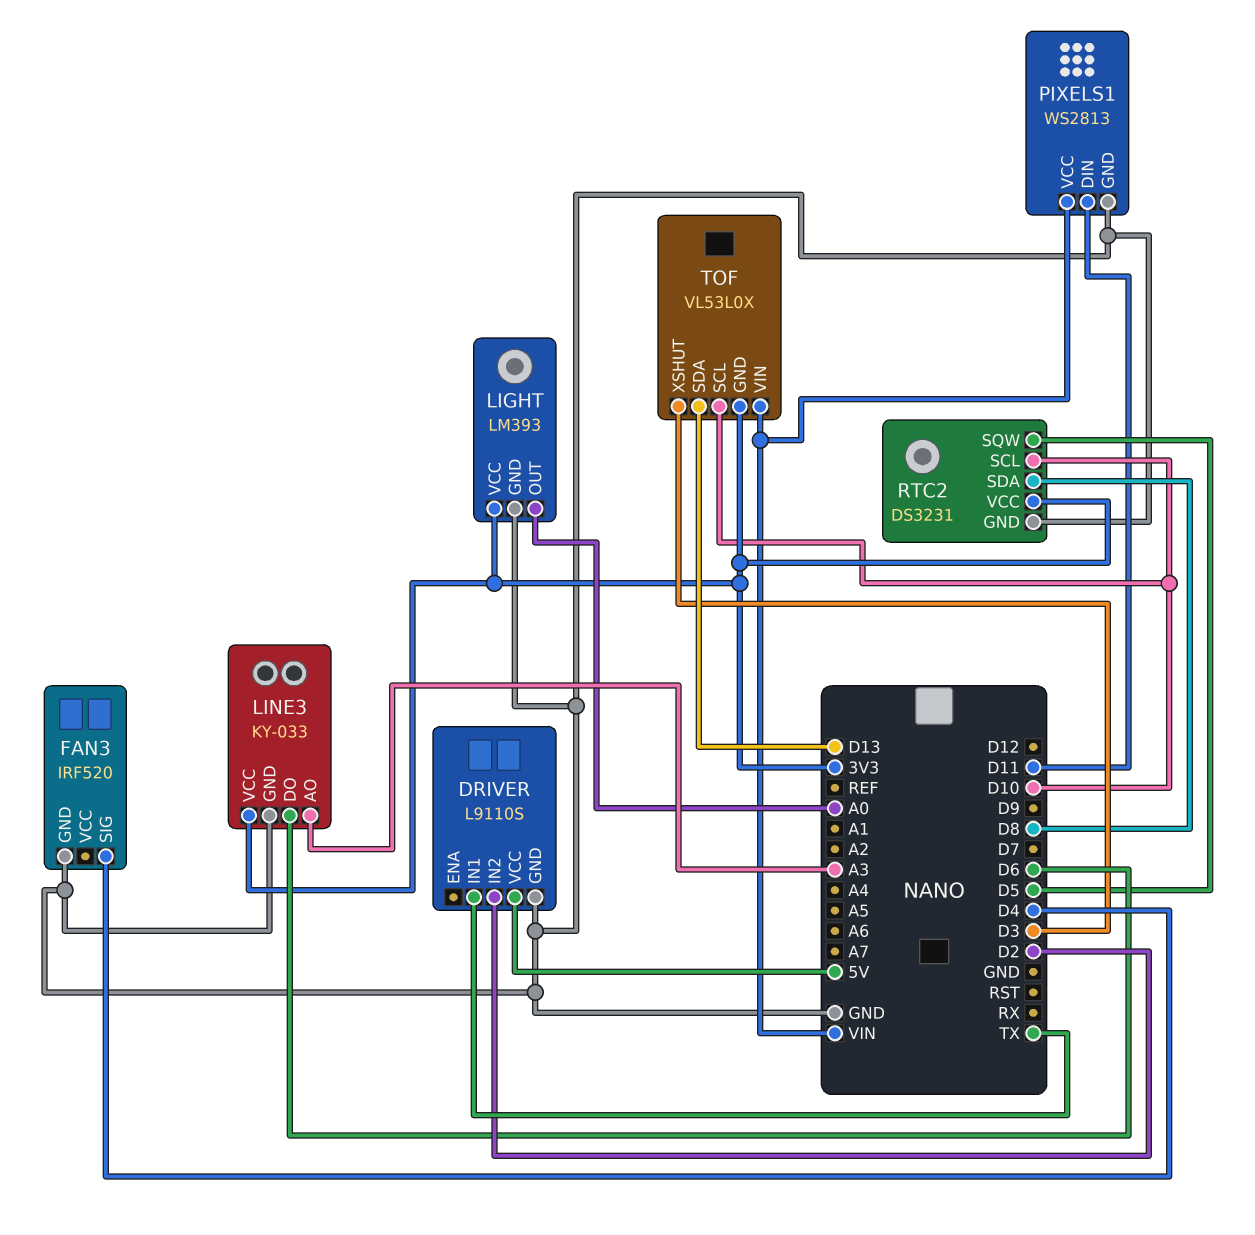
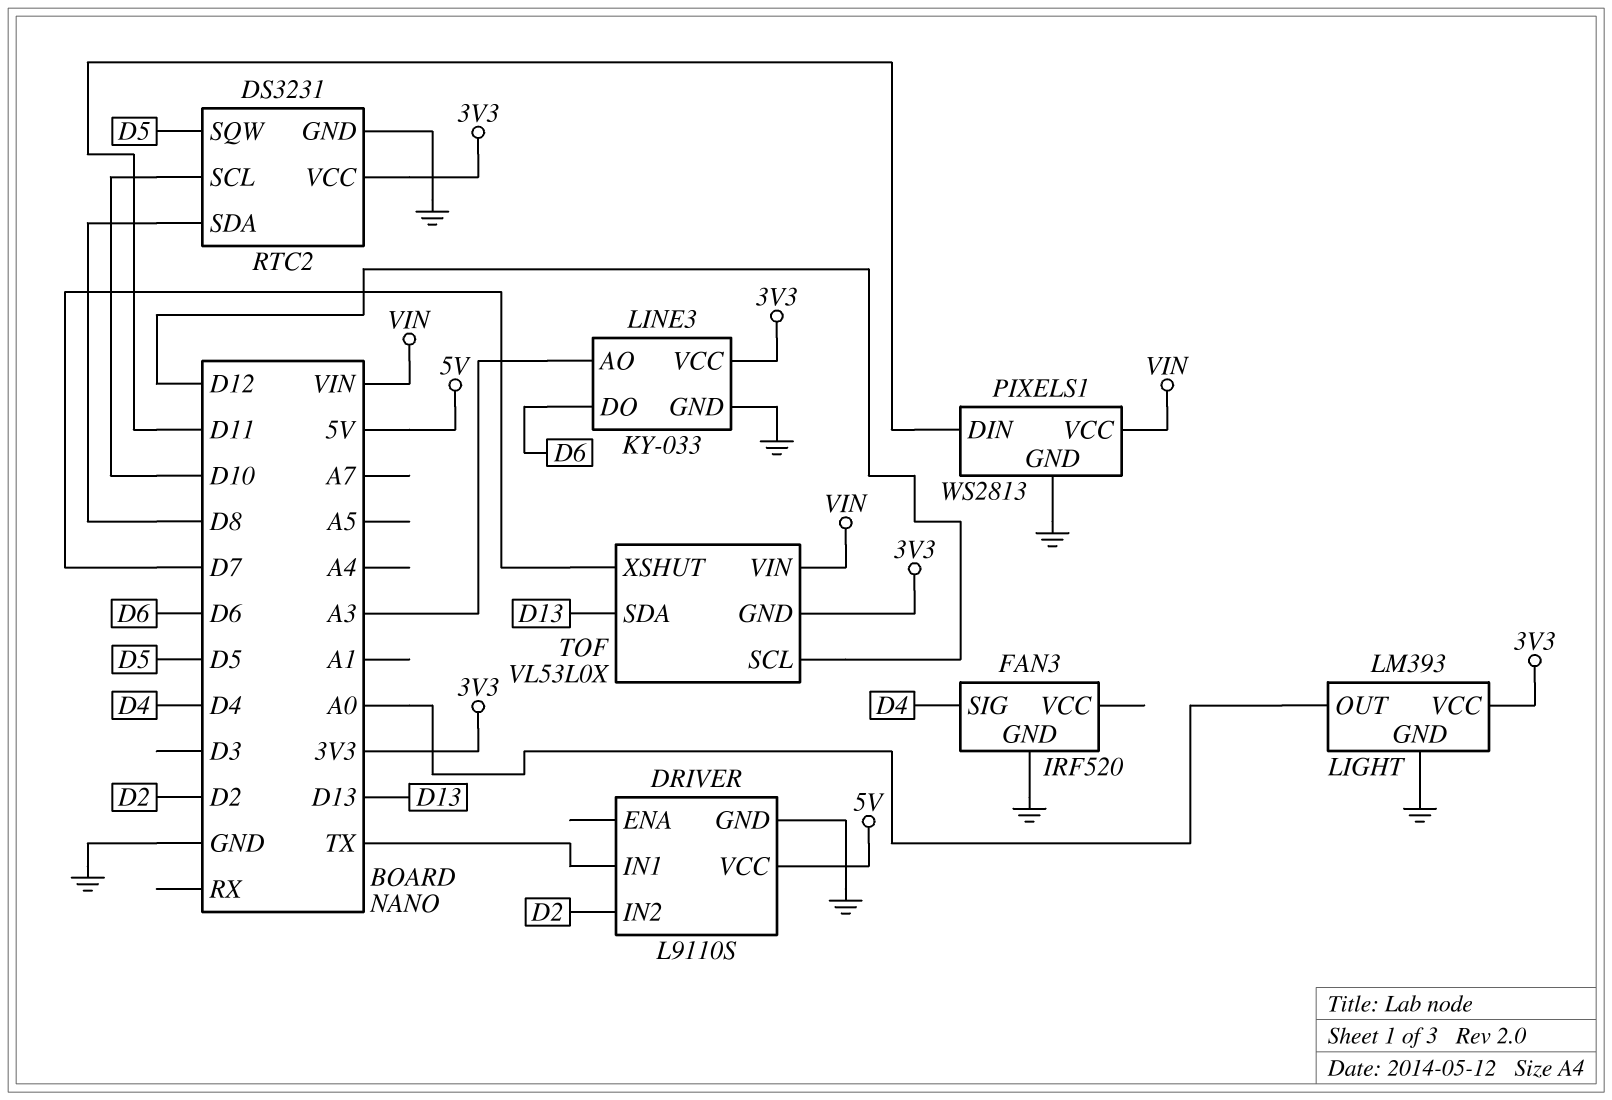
TOF pin SCL: D10 -> D12
TOF pin XSHUT: D3 -> D7

